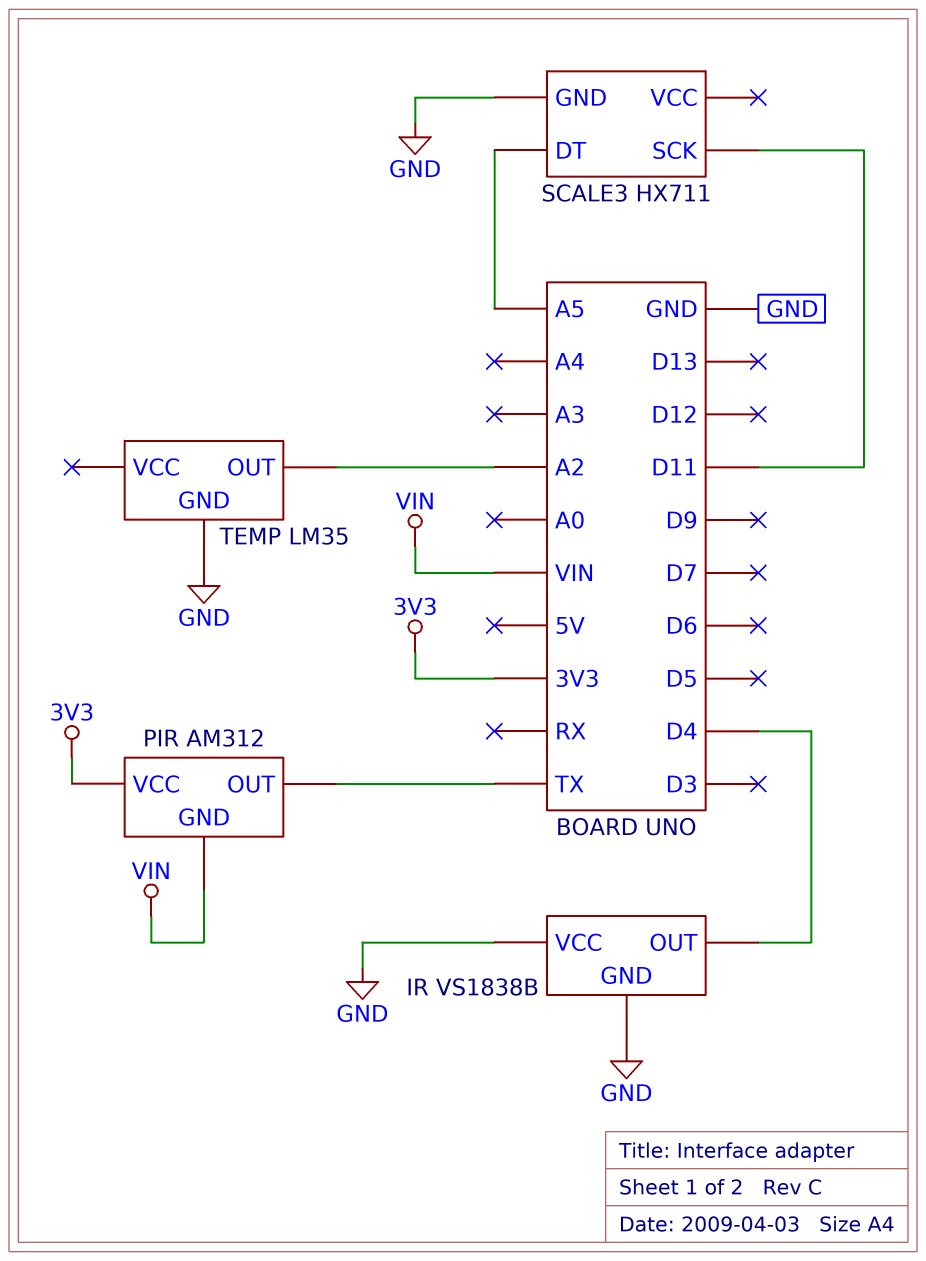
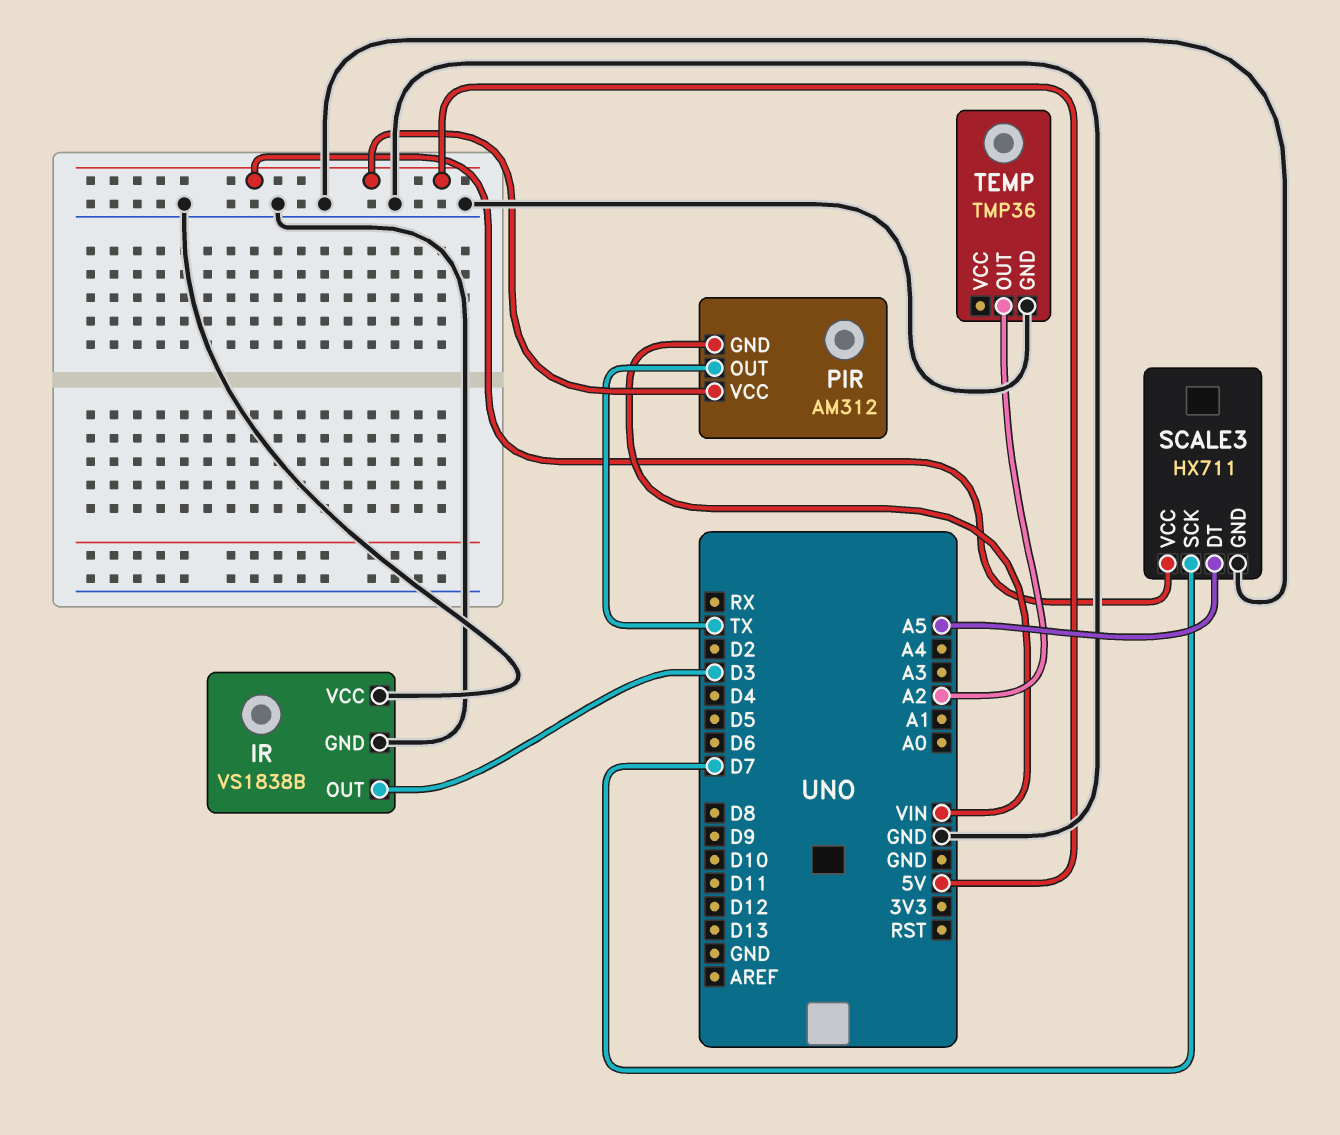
IR pin OUT: D4 -> D3
PIR pin VCC: 3V3 -> 5V
SCALE3 pin SCK: D11 -> D7
SCALE3 pin VCC: none -> 5V
TEMP: LM35 -> TMP36

